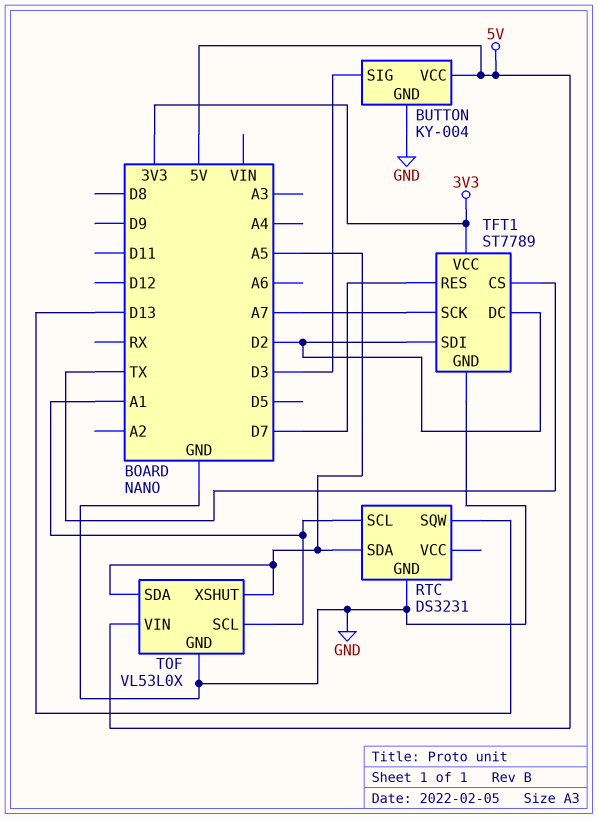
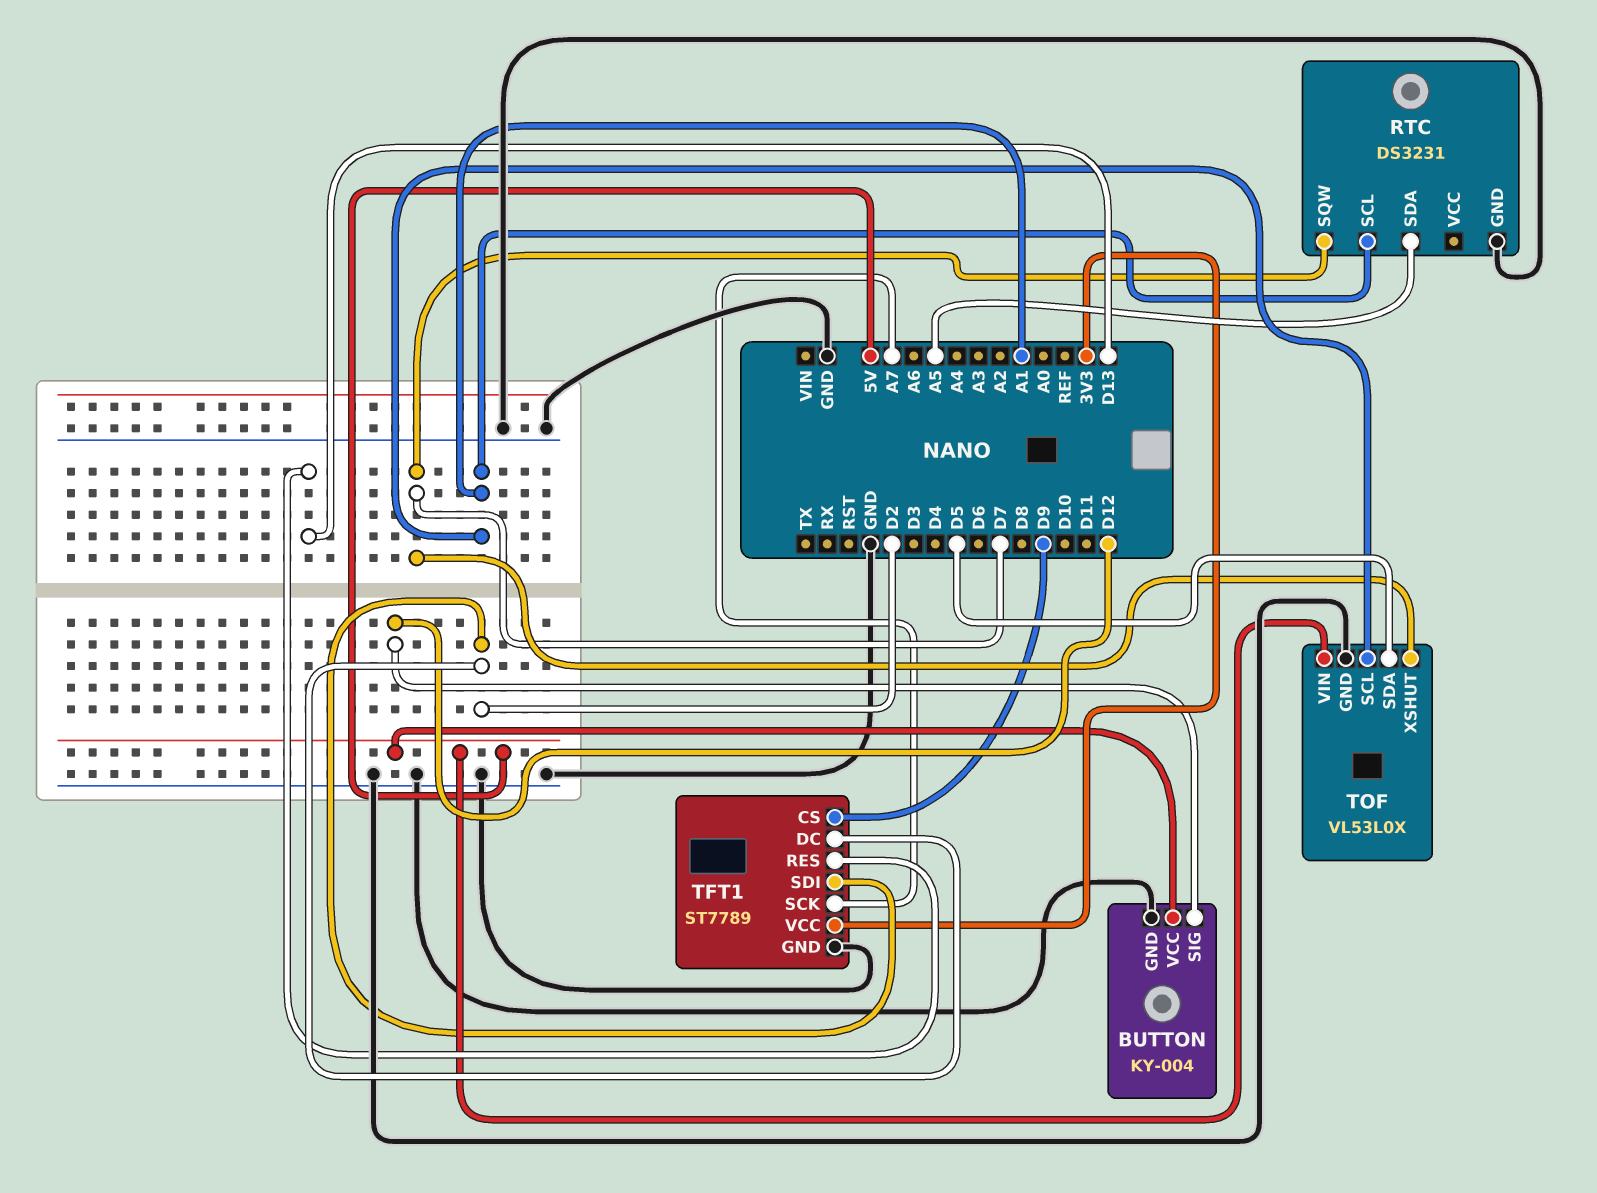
BUTTON pin SIG: D3 -> D12
RTC pin SQW: D13 -> D7
TFT1 pin CS: TX -> D9
TFT1 pin RES: D7 -> D13
TOF pin SDA: A5 -> D5
TOF pin XSHUT: A5 -> D7

